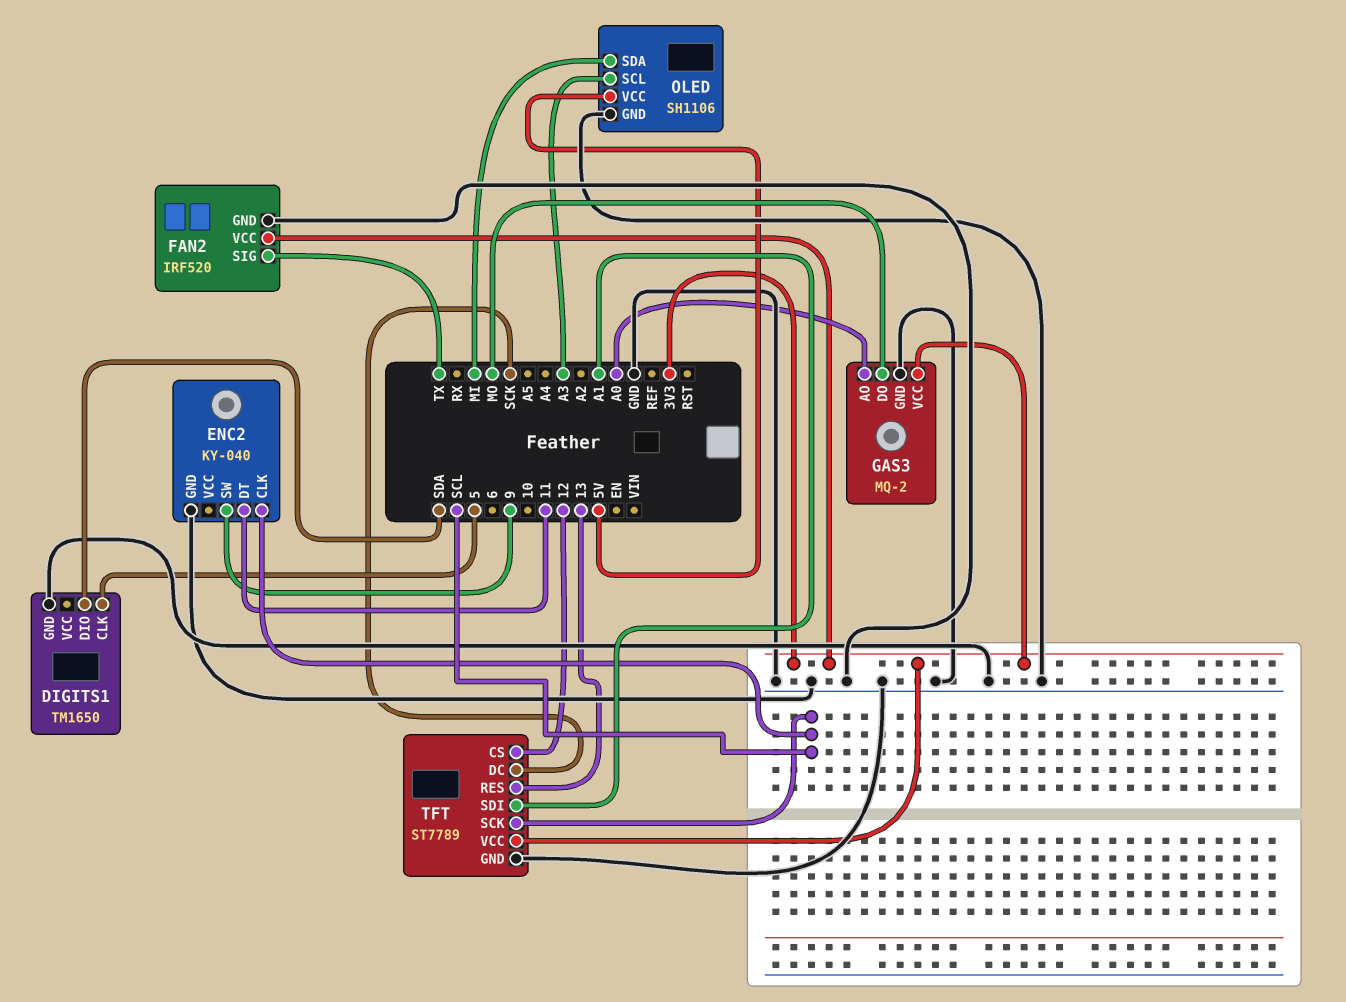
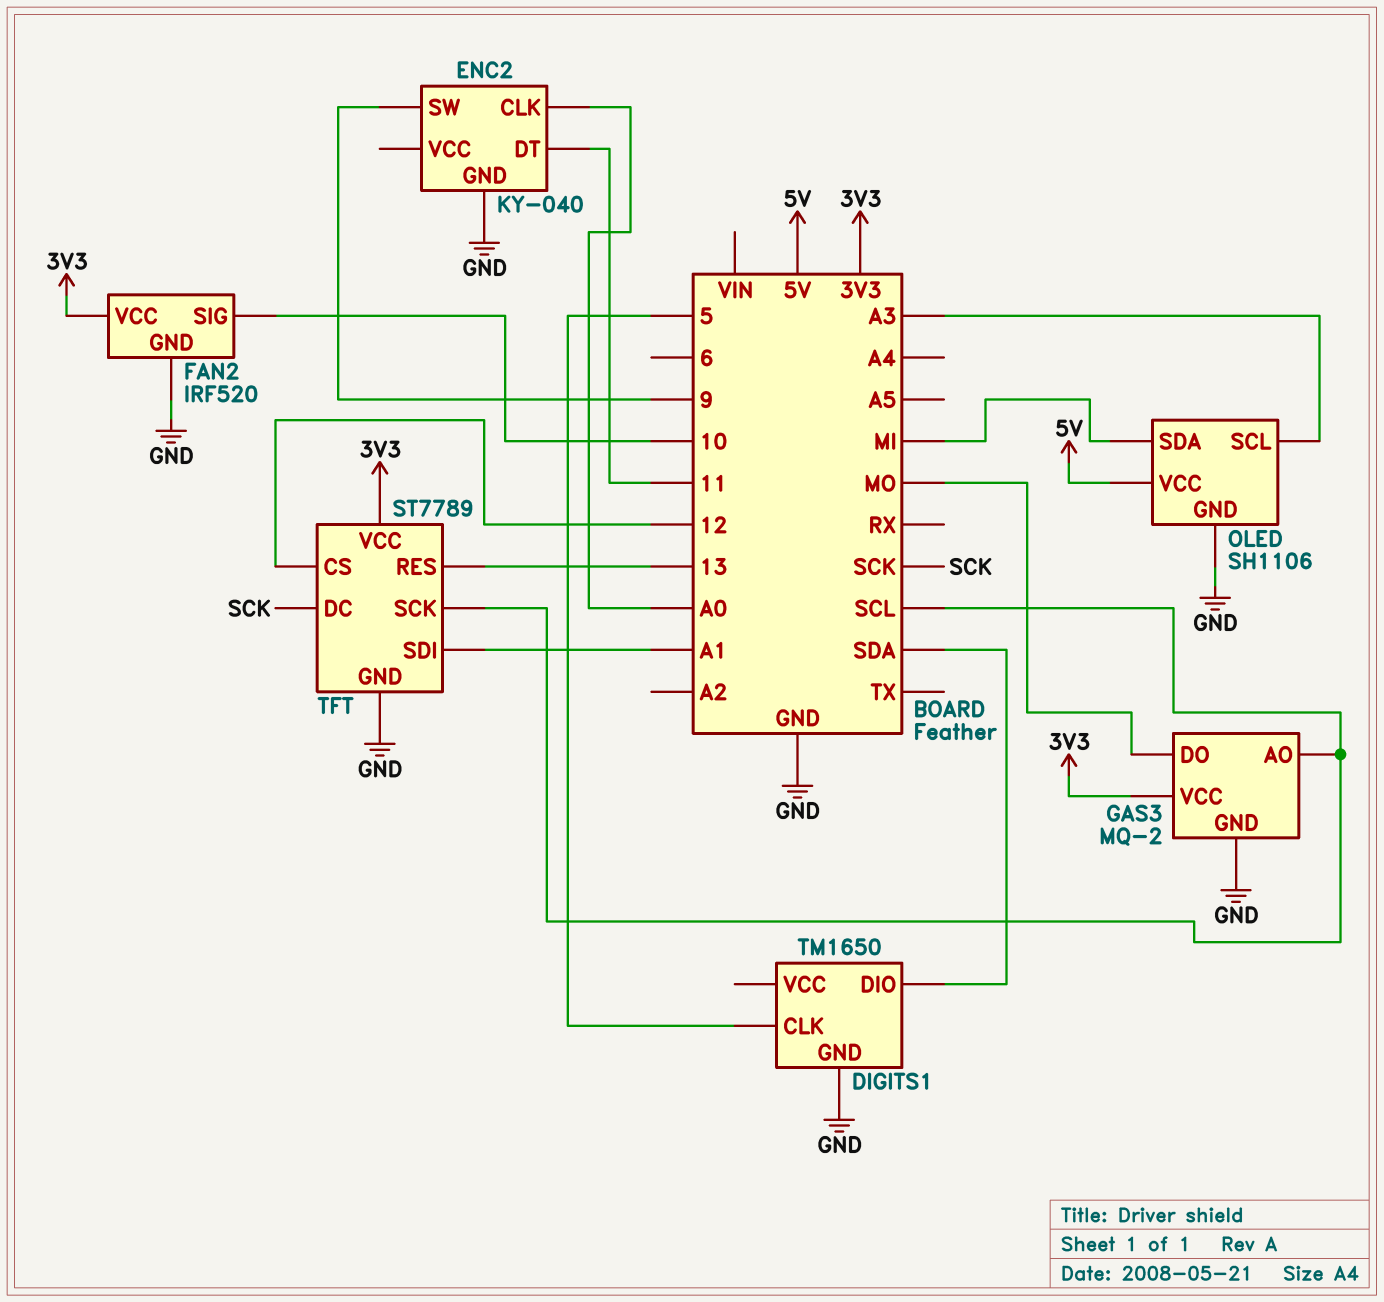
ENC2 pin CLK: SCL -> A0
FAN2 pin SIG: TX -> 10
GAS3 pin AO: A0 -> SCL

